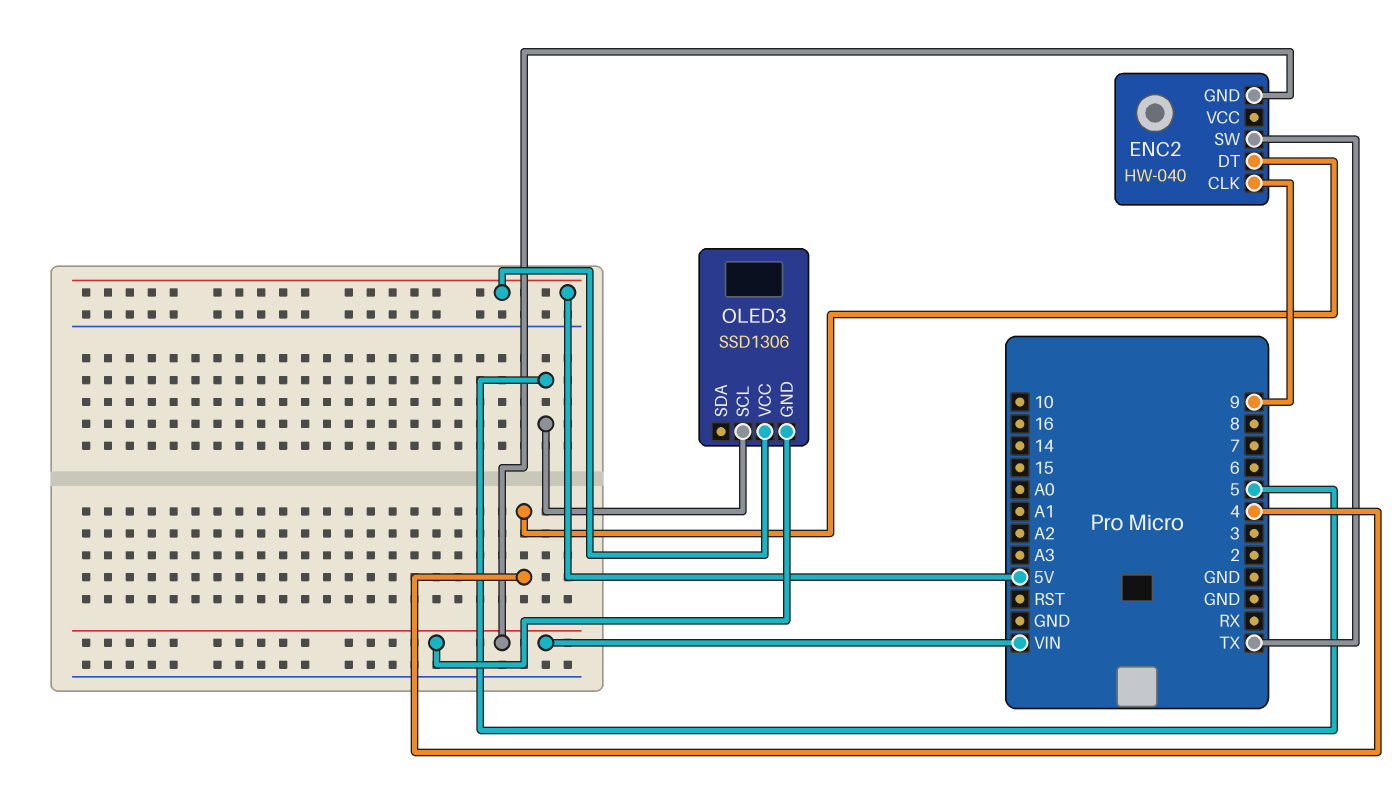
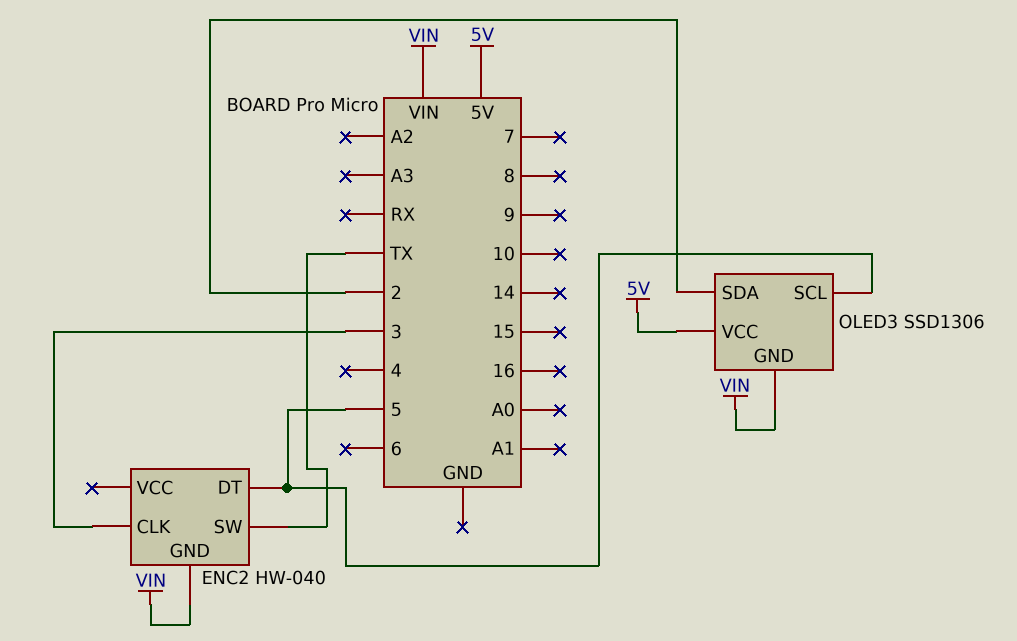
ENC2 pin CLK: 9 -> 3
ENC2 pin DT: 4 -> 5
OLED3 pin SDA: none -> 2

